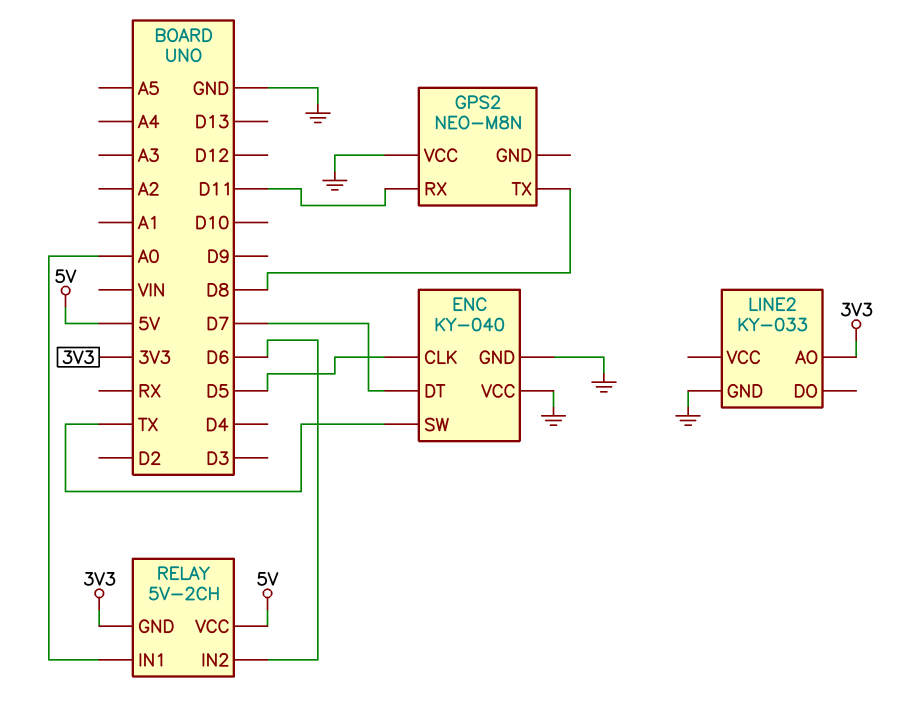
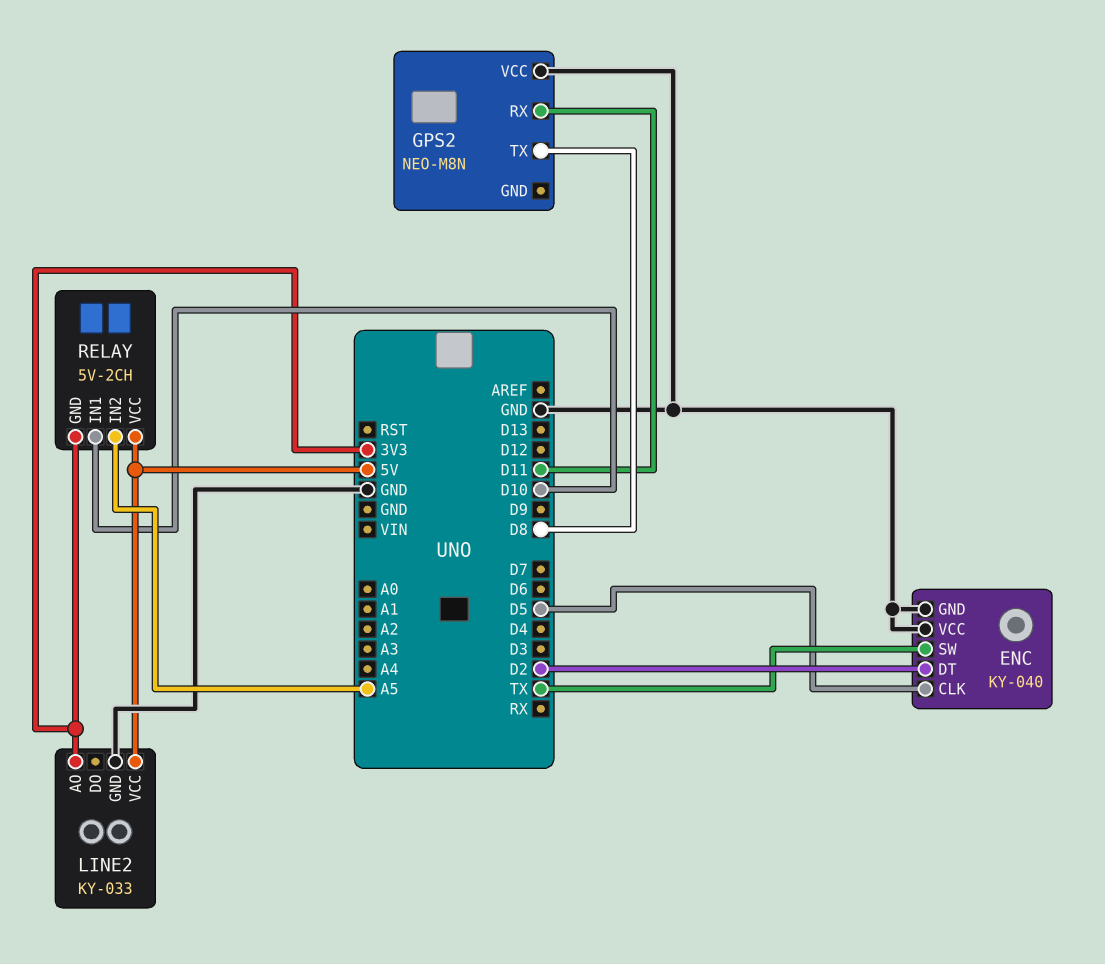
ENC pin DT: D7 -> D2
LINE2 pin VCC: none -> 5V
RELAY pin IN1: A0 -> D10
RELAY pin IN2: D6 -> A5

